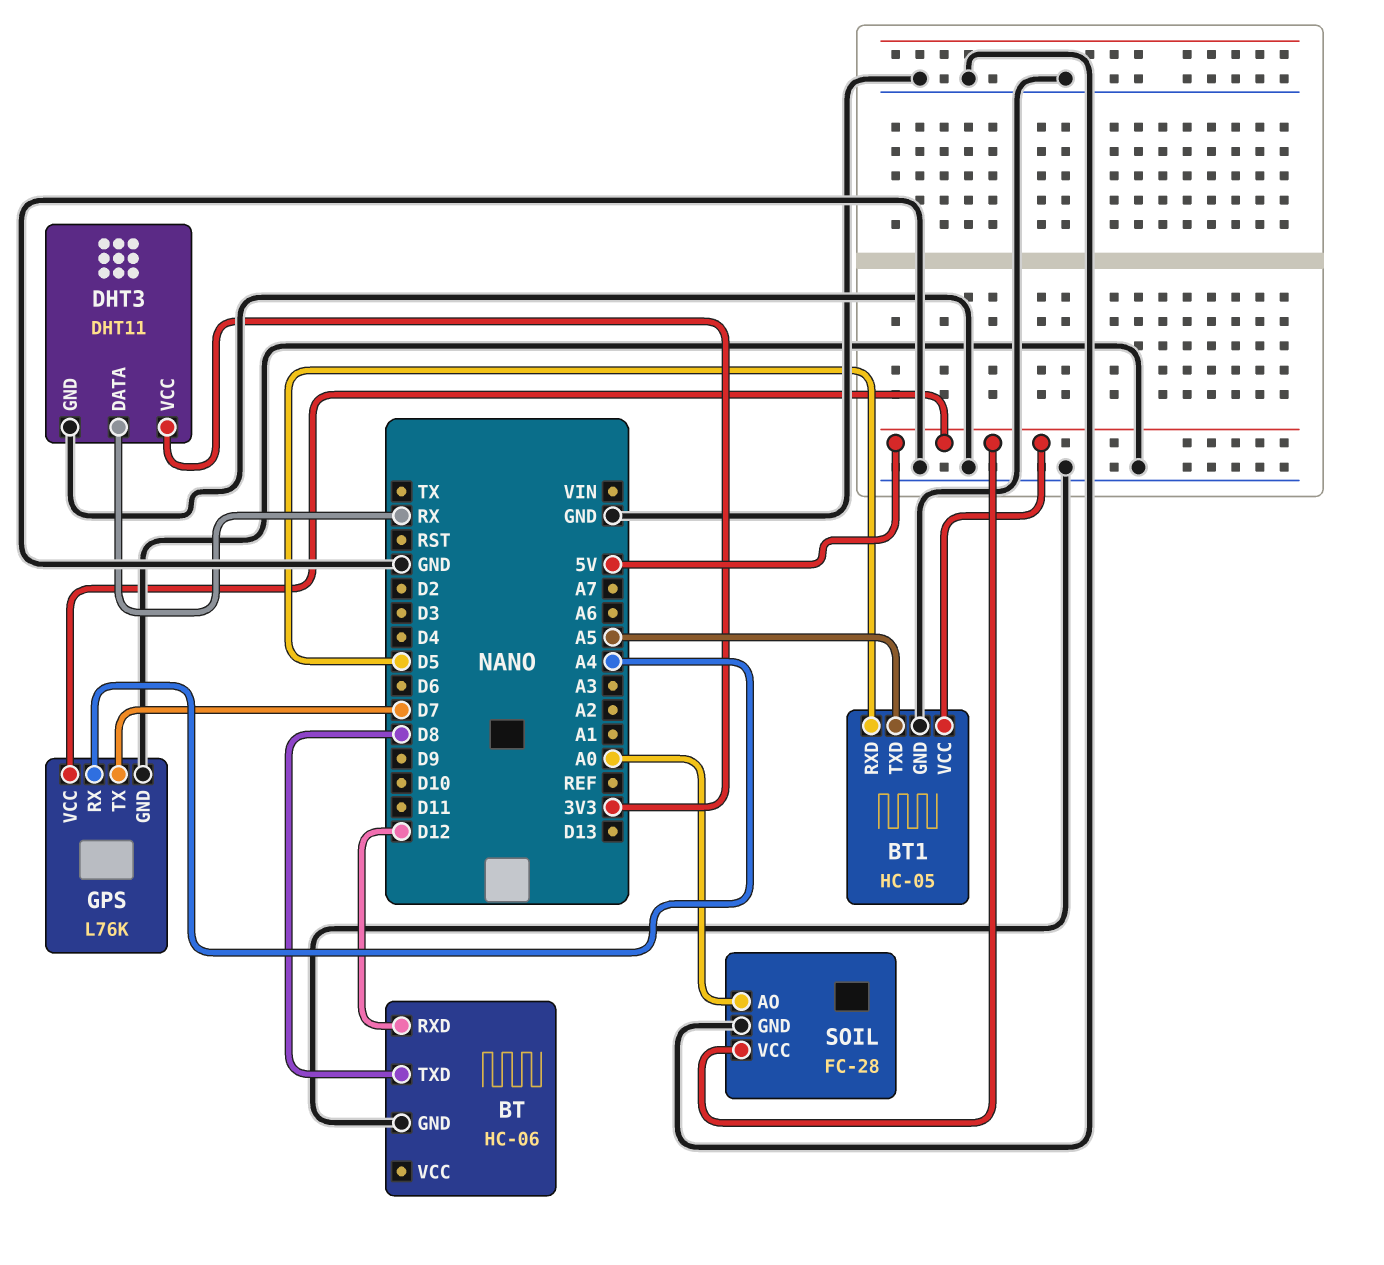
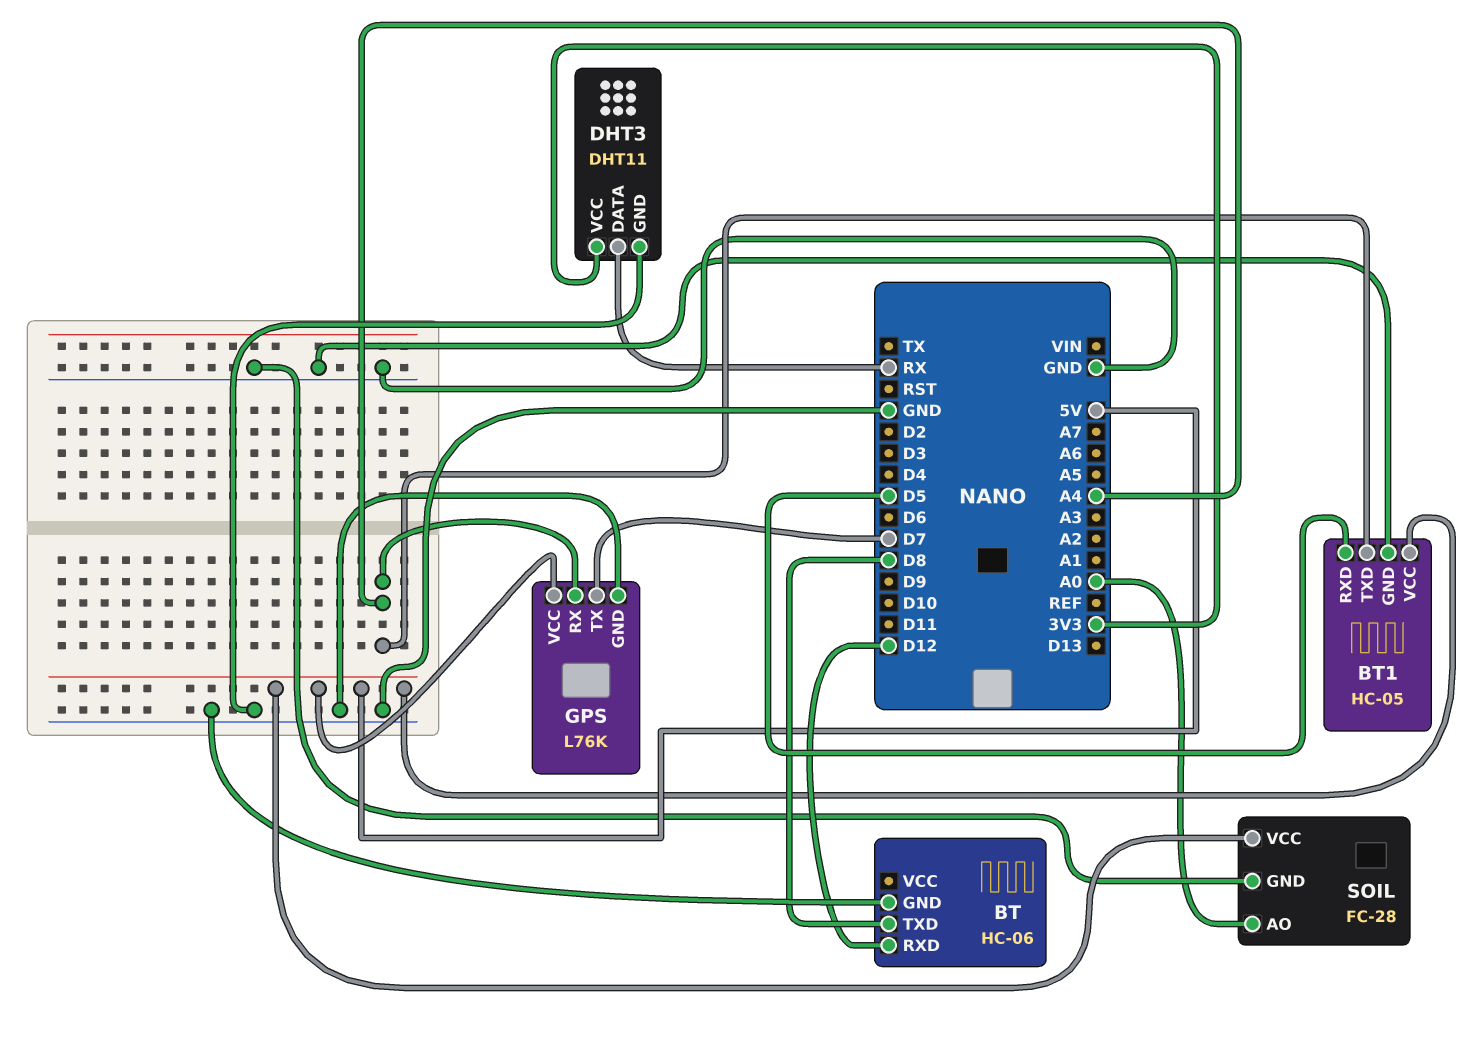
BT1 pin TXD: A5 -> A4

